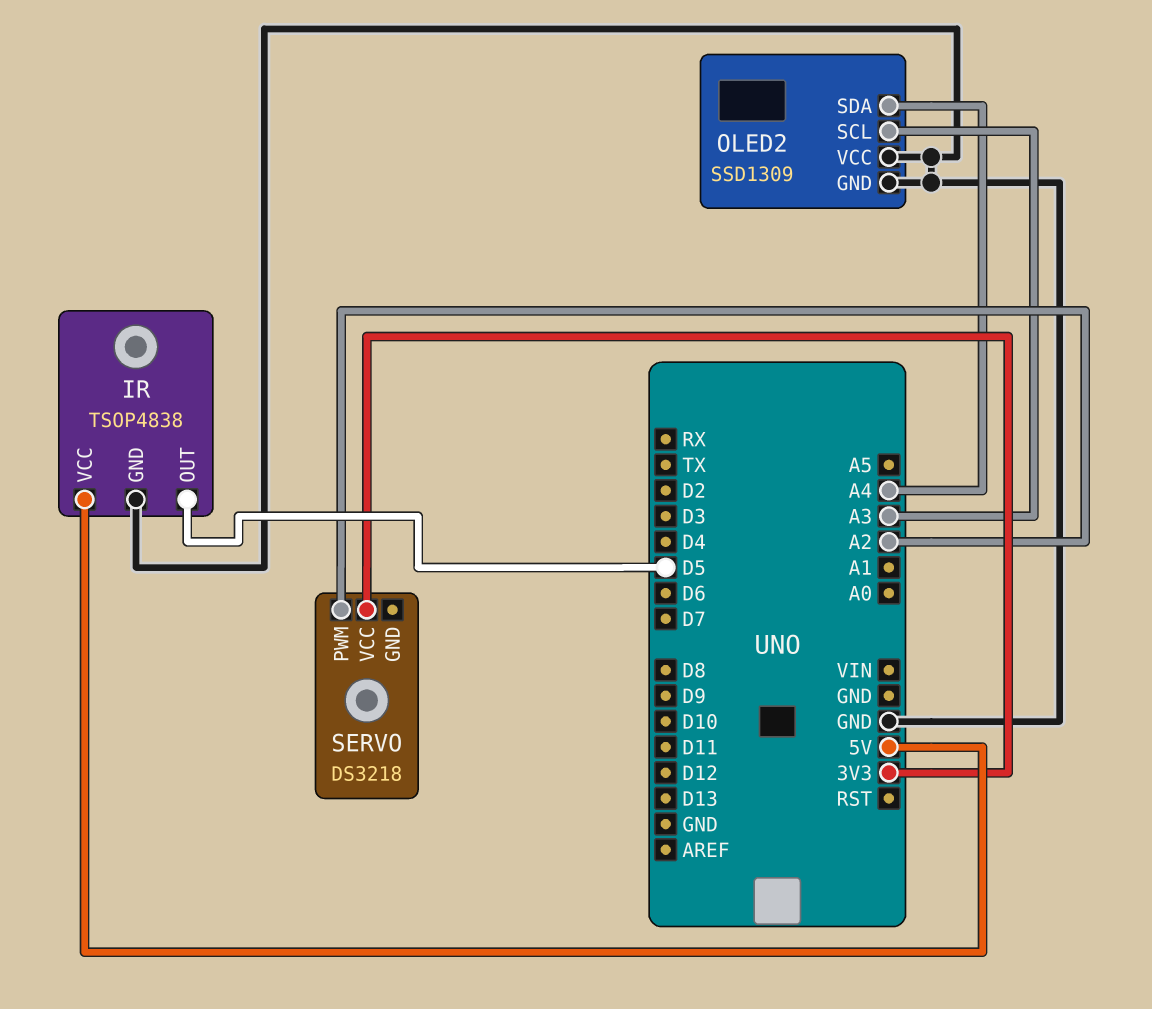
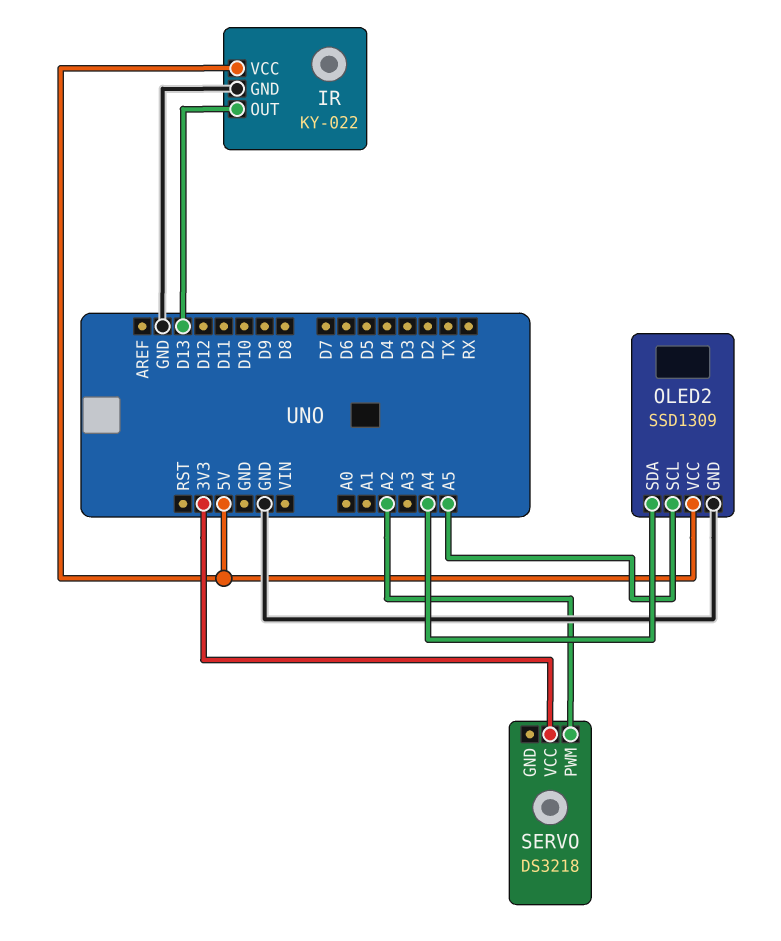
IR: TSOP4838 -> KY-022
IR pin OUT: D5 -> D13
OLED2 pin SCL: A3 -> A5
OLED2 pin VCC: GND -> 5V

